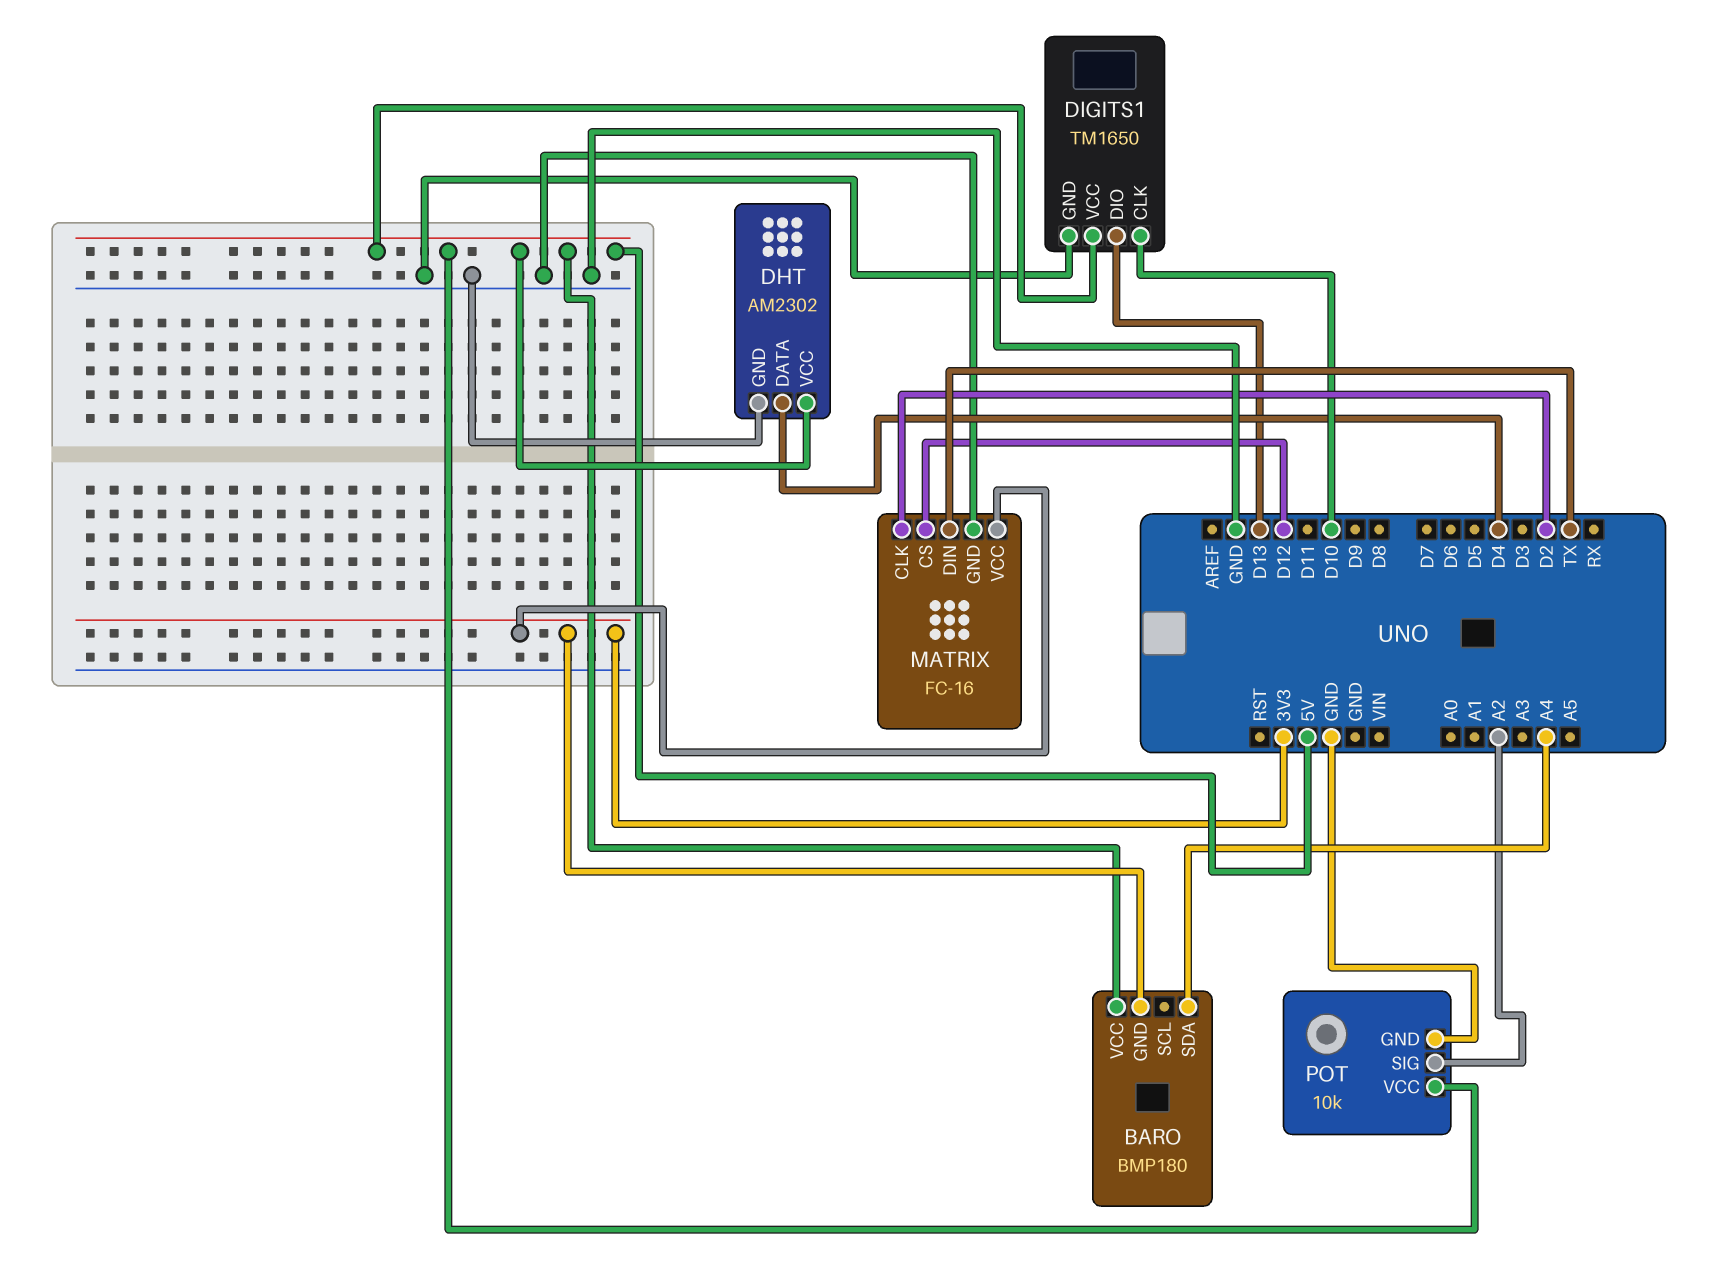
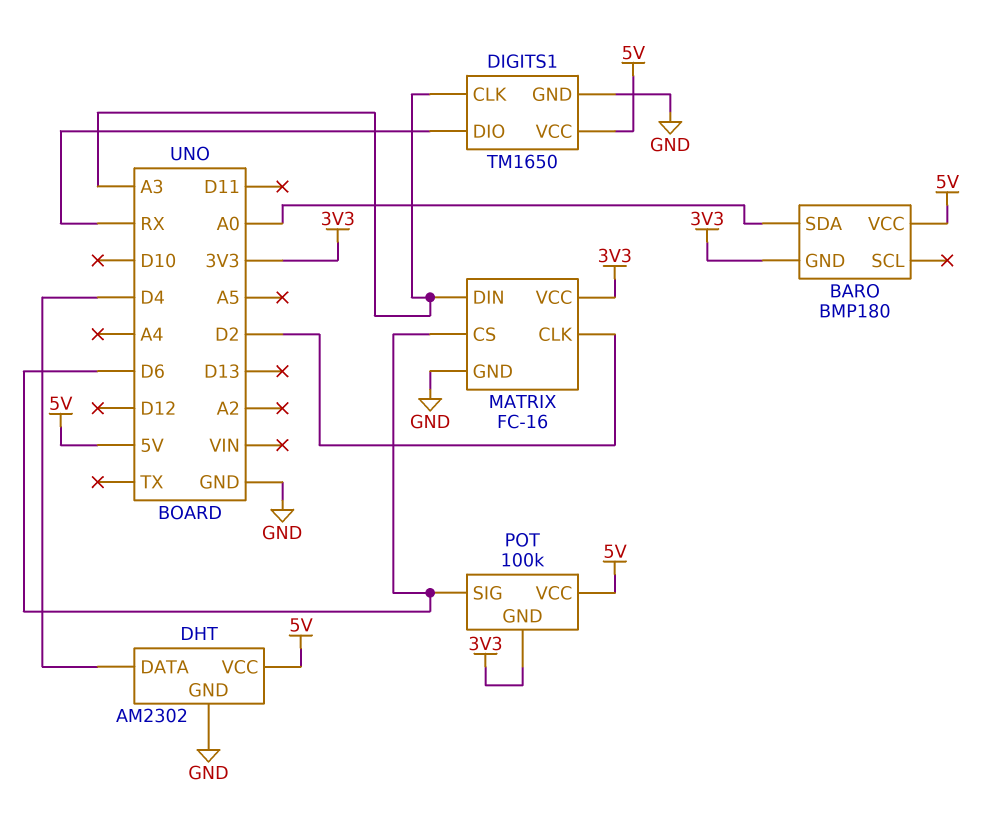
BARO pin SDA: A4 -> A0
DIGITS1 pin CLK: D10 -> A3
DIGITS1 pin DIO: D13 -> RX
MATRIX pin CS: D12 -> D6
MATRIX pin DIN: TX -> A3
POT: 10k -> 100k
POT pin GND: GND -> 3V3
POT pin SIG: A2 -> D6

